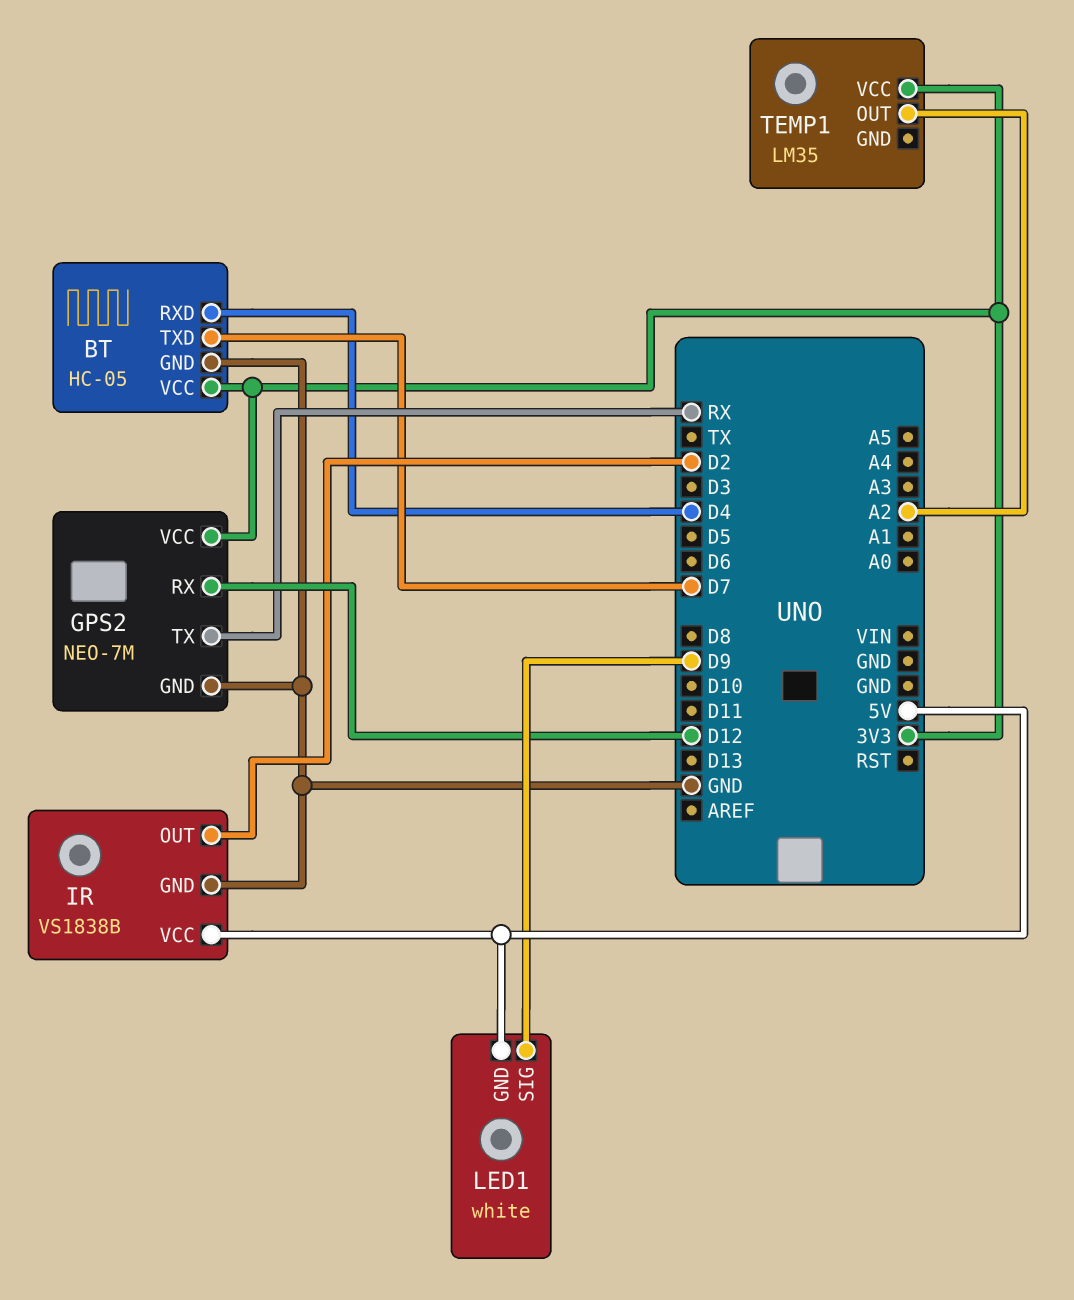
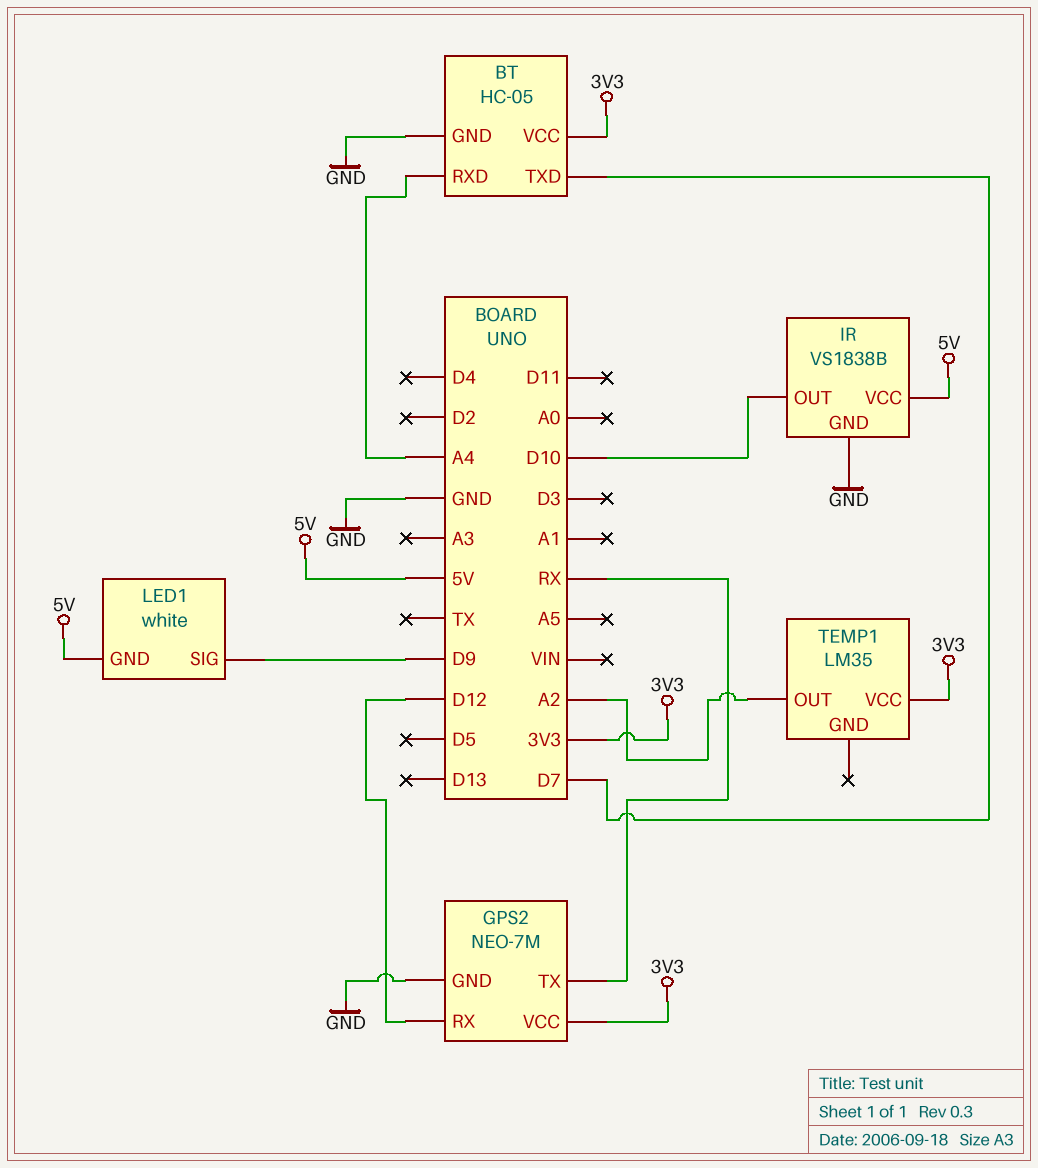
BT pin RXD: D4 -> A4
IR pin OUT: D2 -> D10

